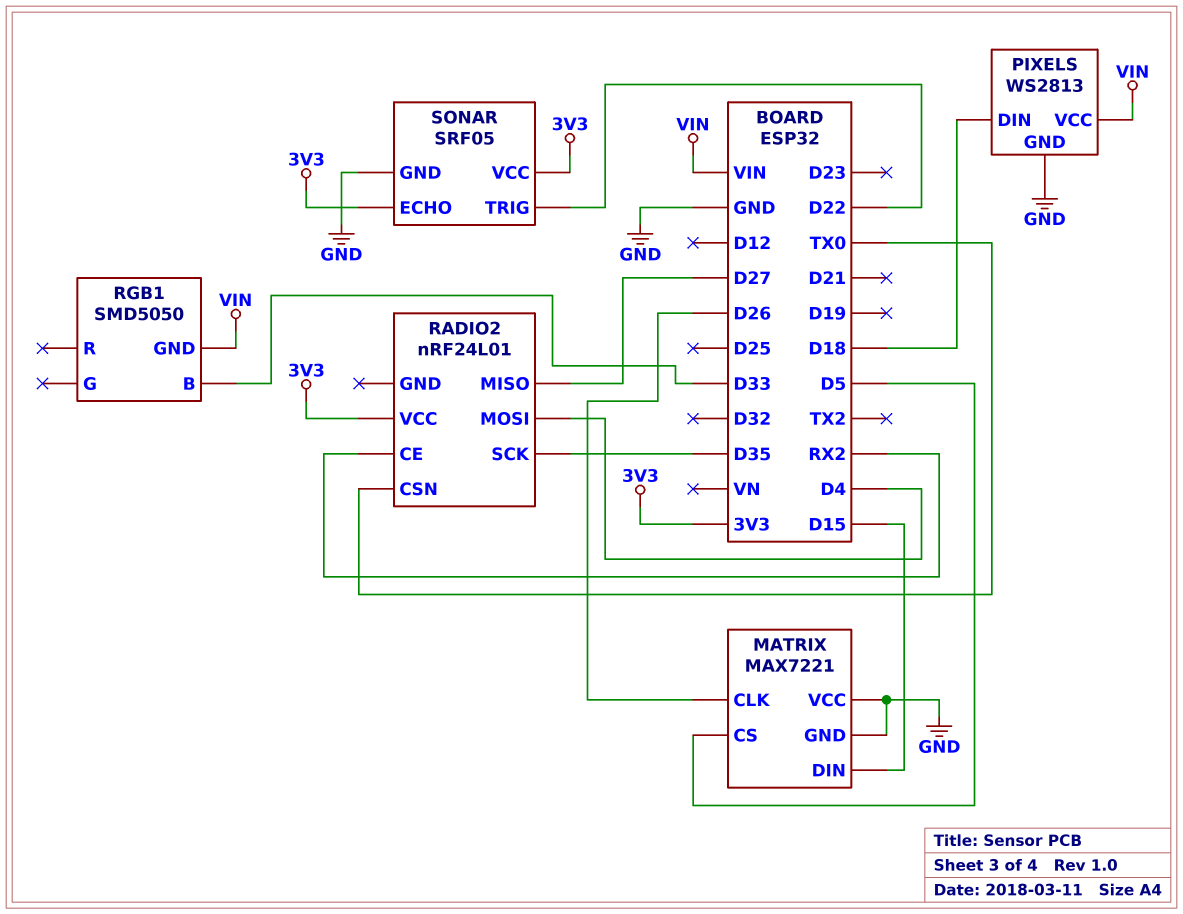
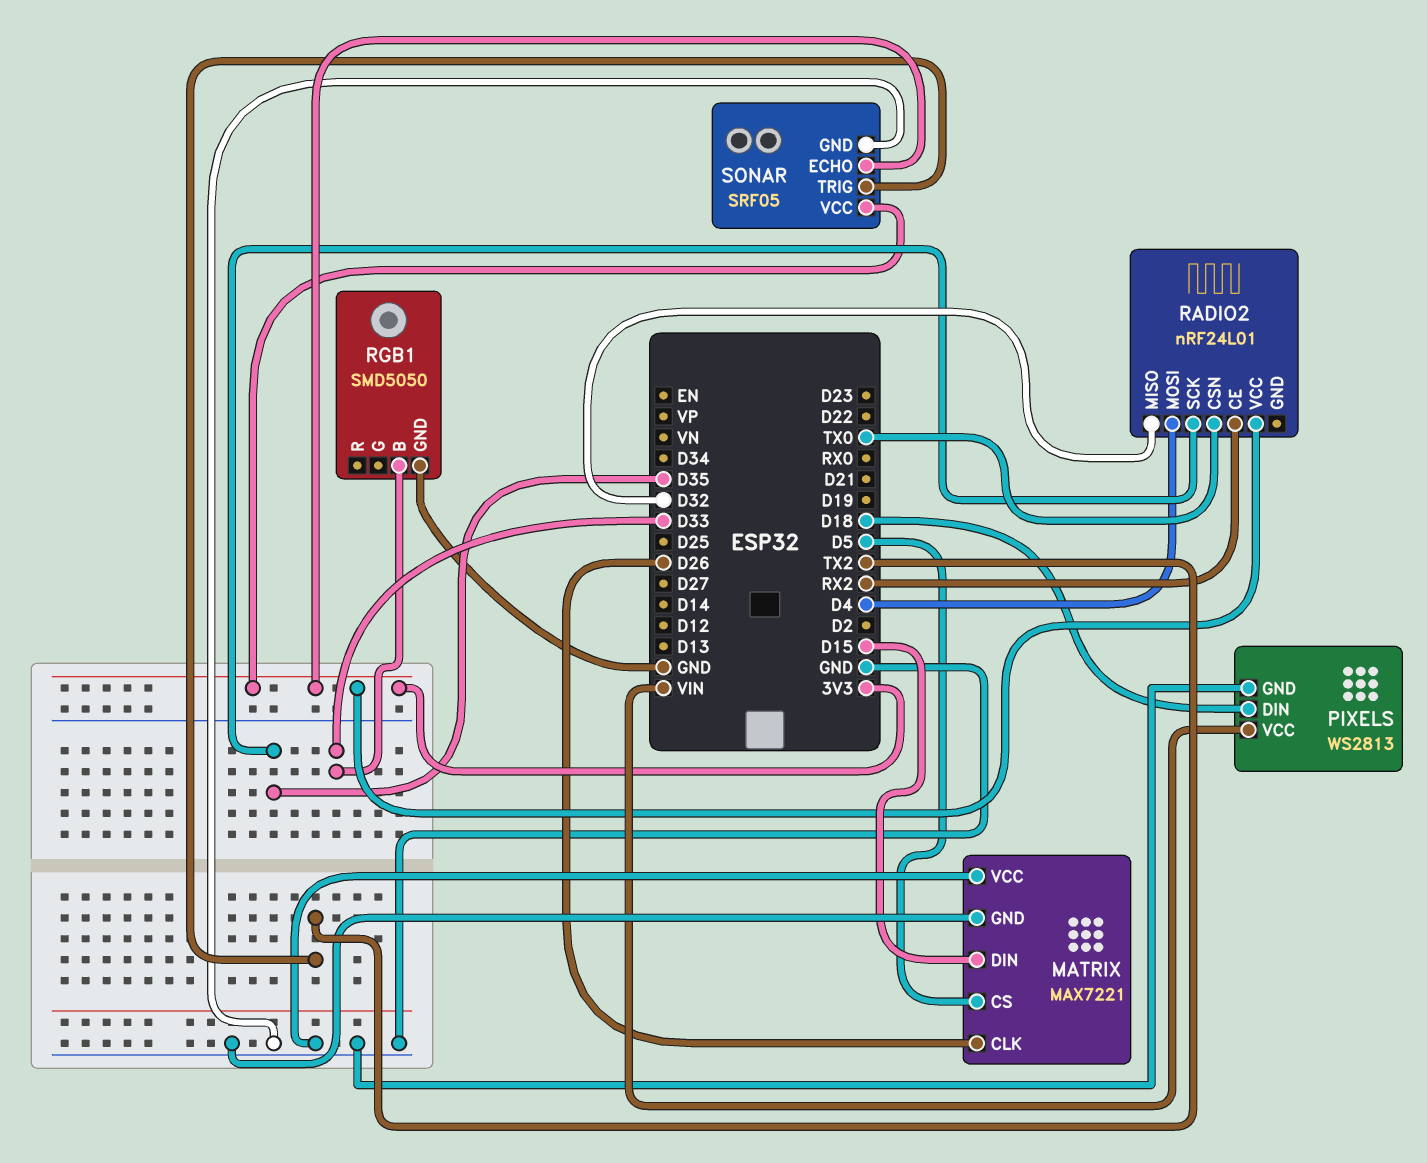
RADIO2 pin MISO: D27 -> D32
RGB1 pin GND: VIN -> GND
SONAR pin TRIG: D22 -> TX2

